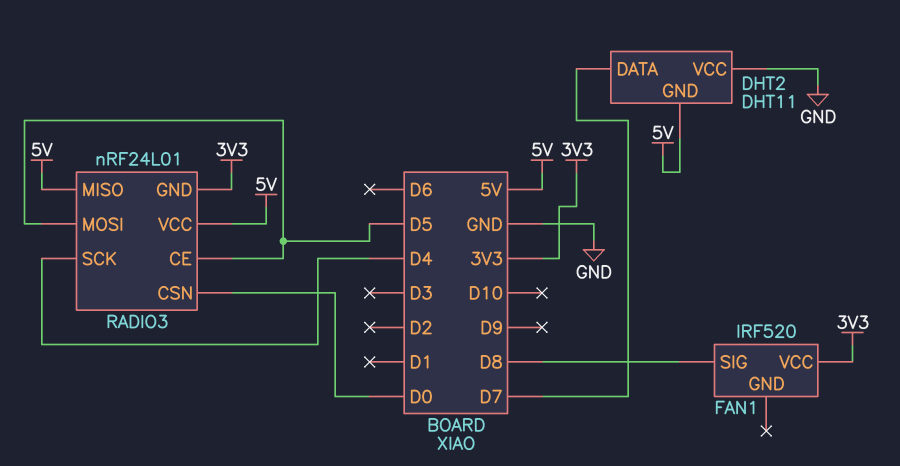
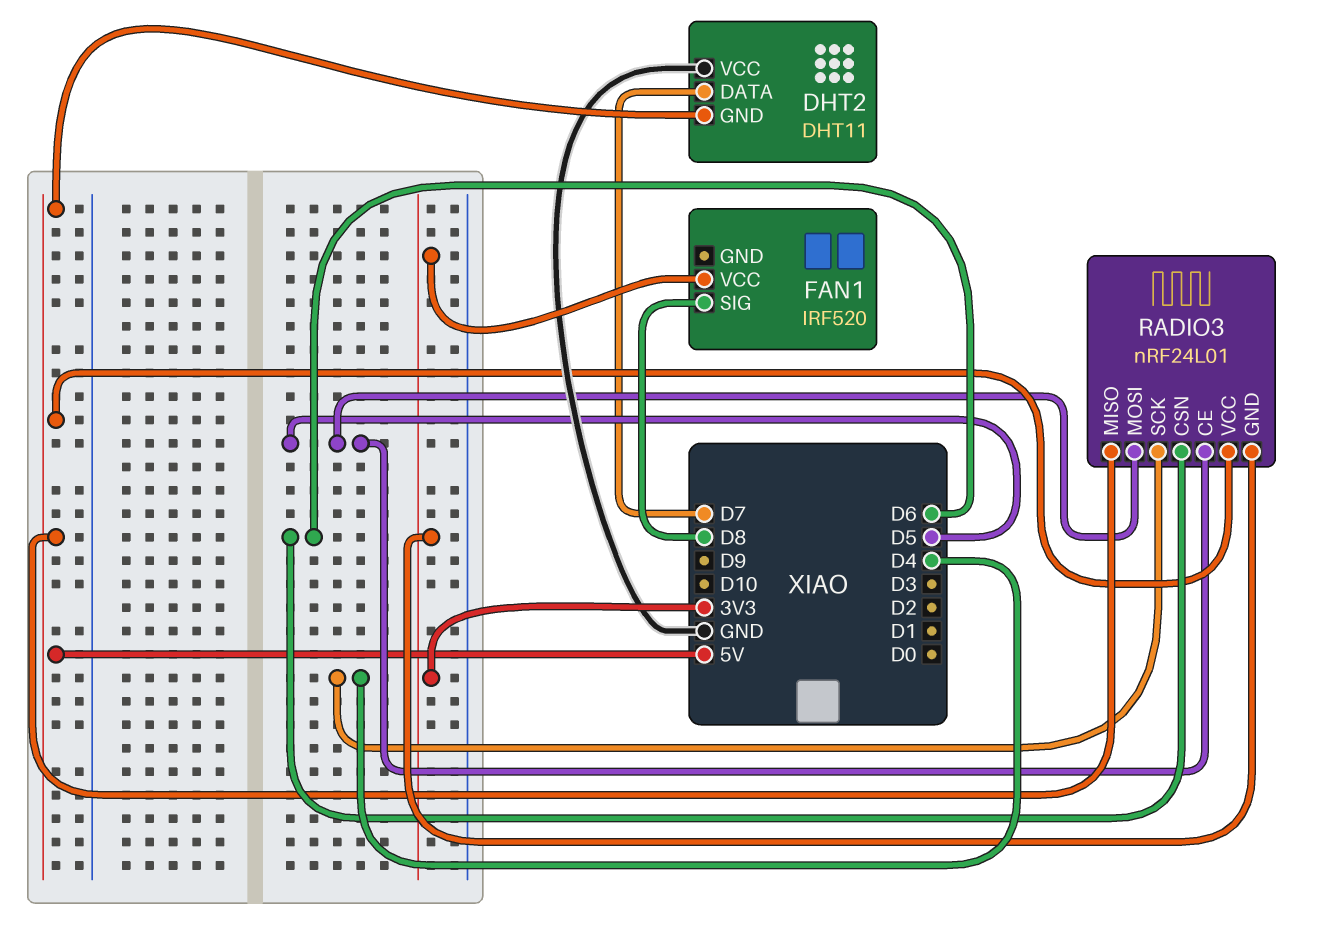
RADIO3 pin CSN: D0 -> D6

